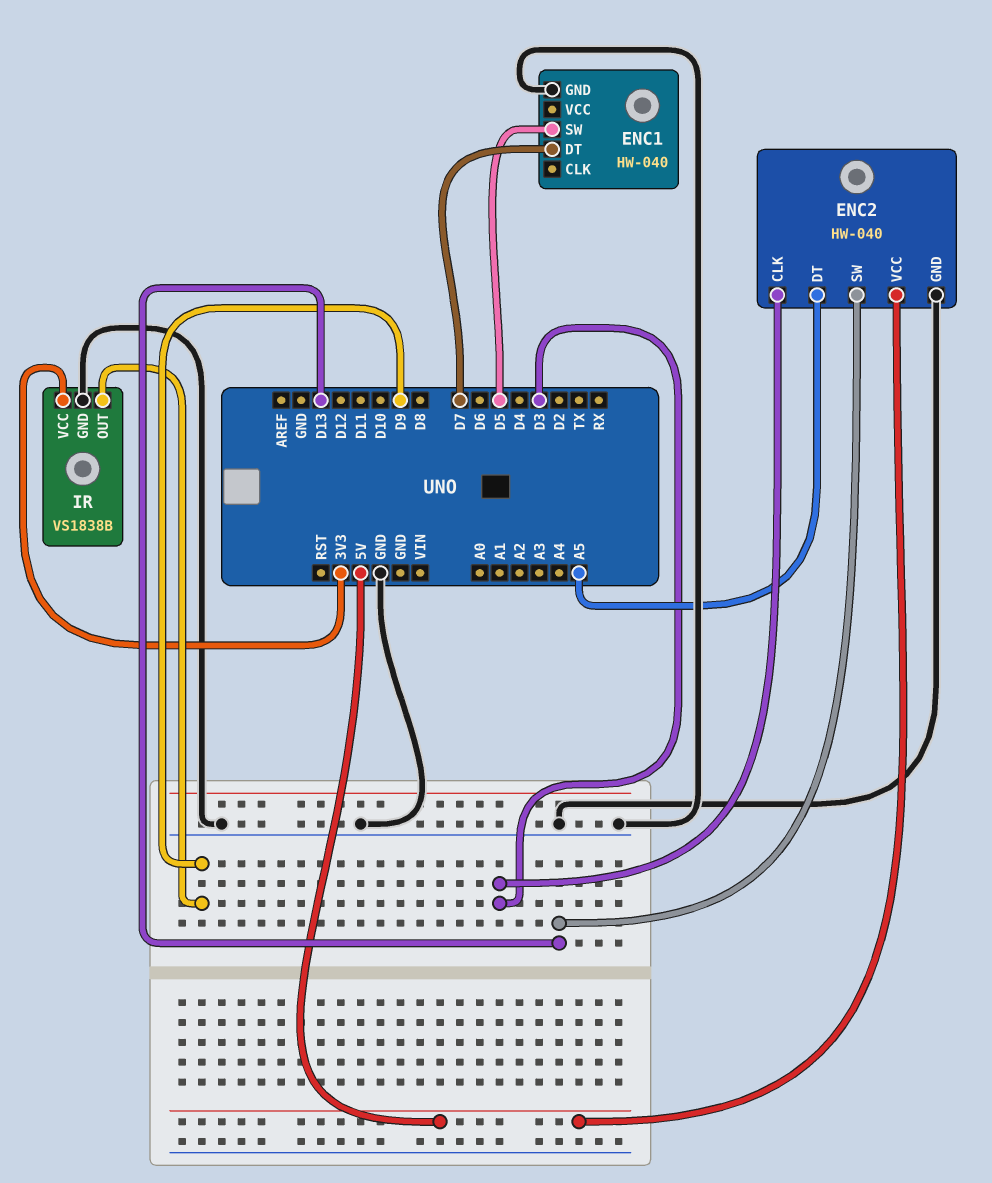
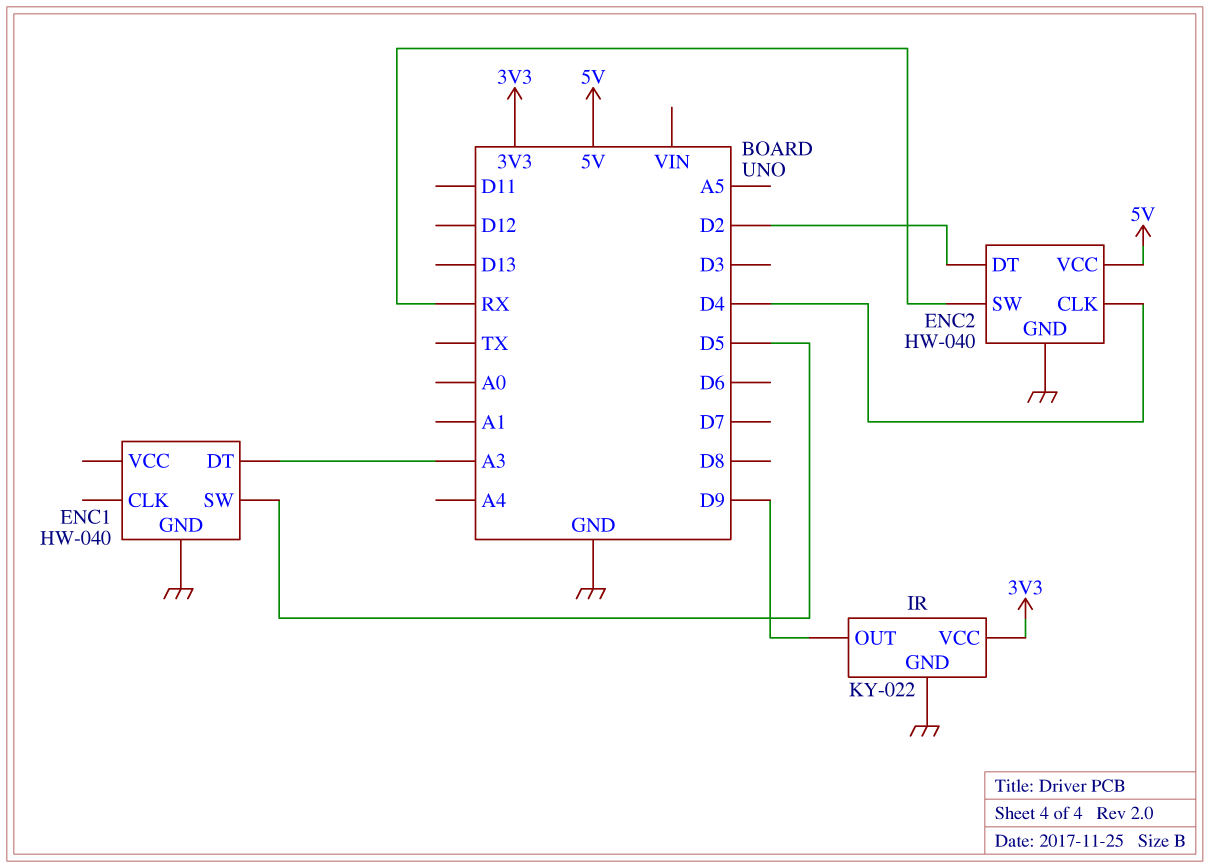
ENC1 pin DT: D7 -> A3
ENC2 pin CLK: D3 -> D4
ENC2 pin DT: A5 -> D2
ENC2 pin SW: D13 -> RX
IR: VS1838B -> KY-022

